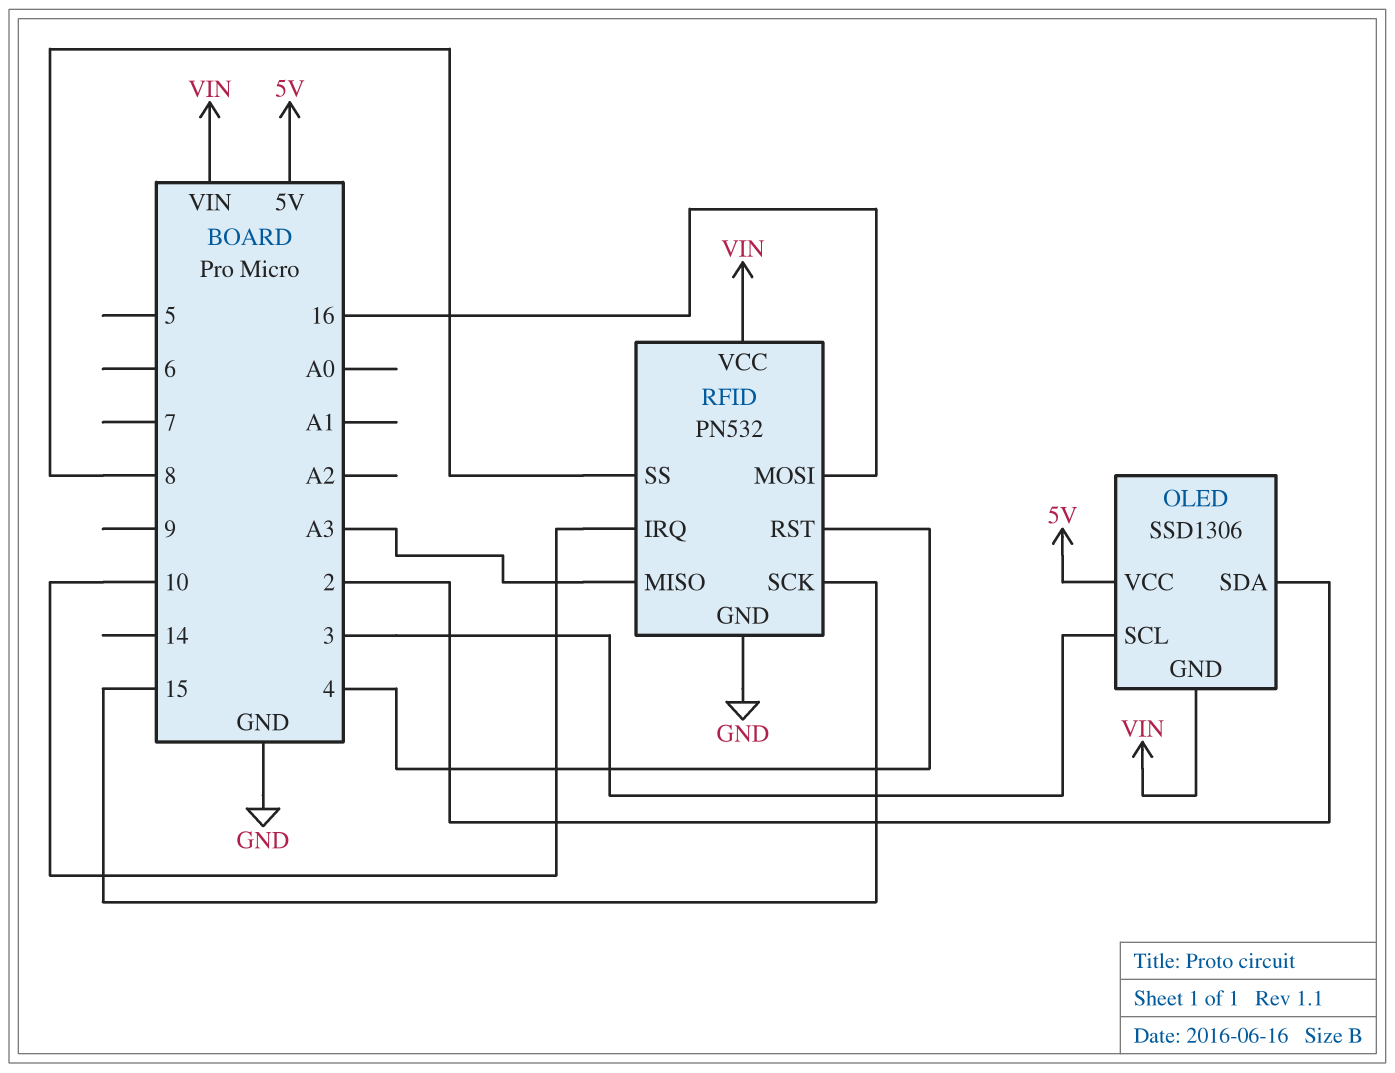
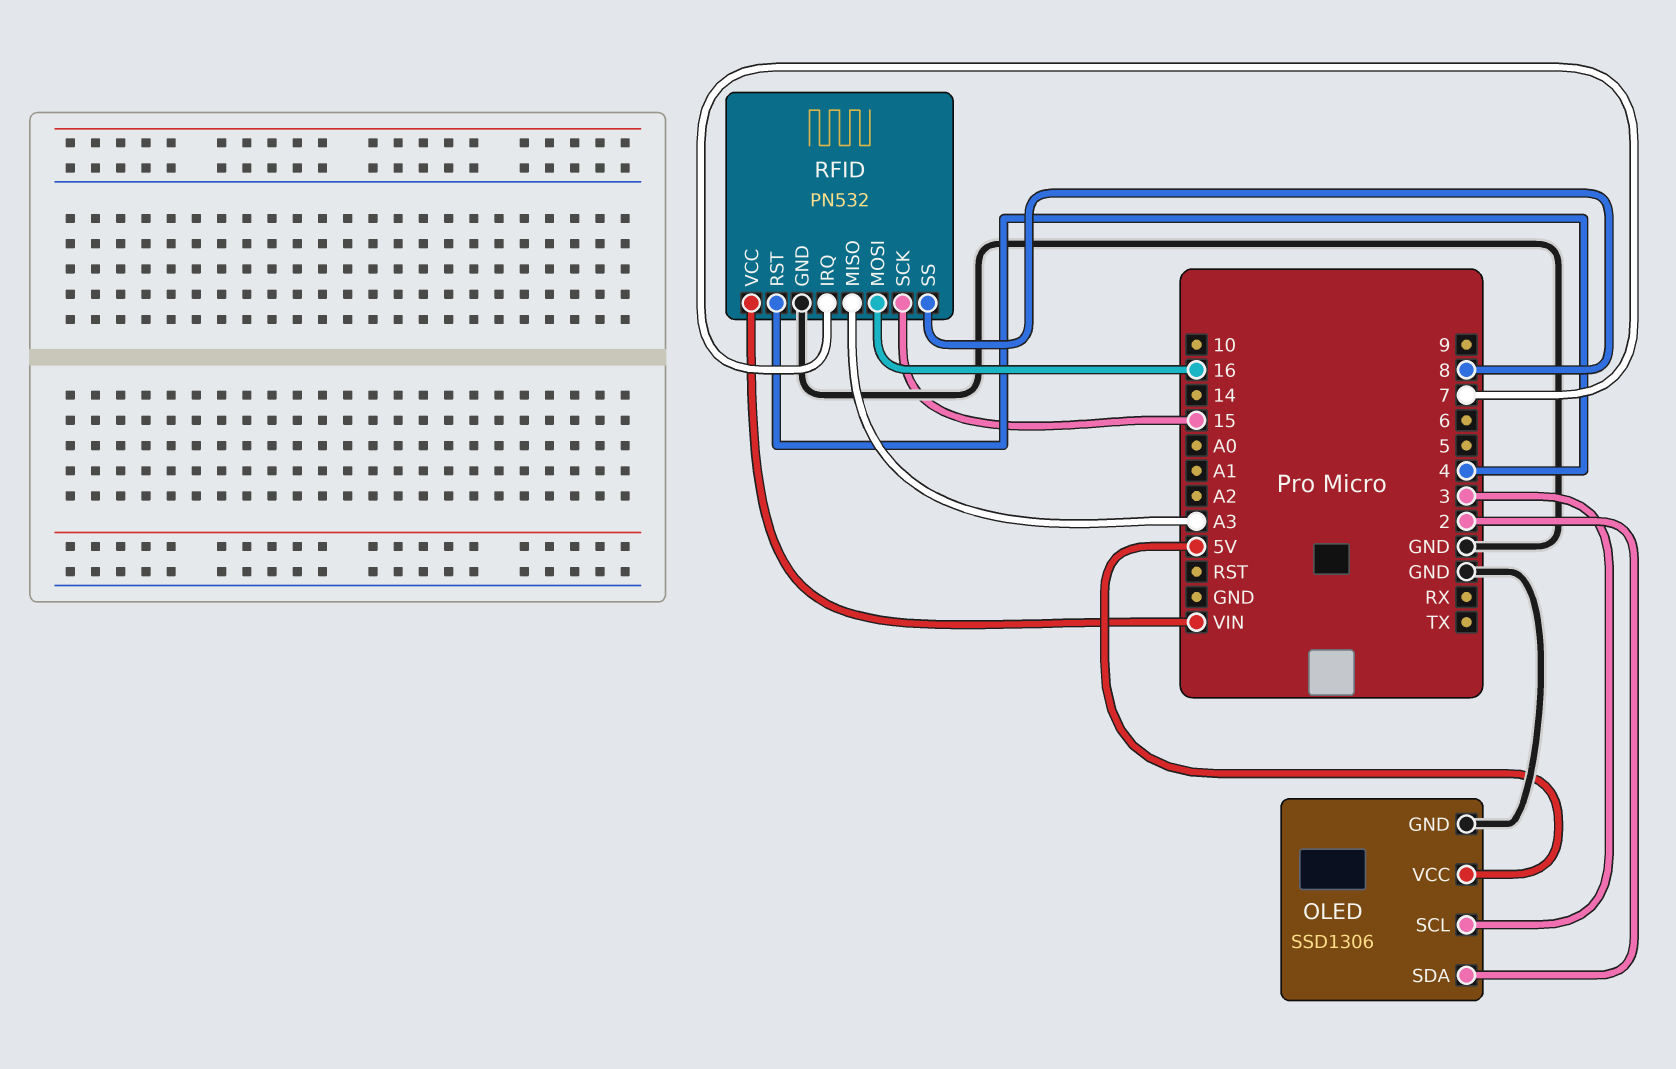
OLED pin GND: VIN -> GND
RFID pin IRQ: 10 -> 7

